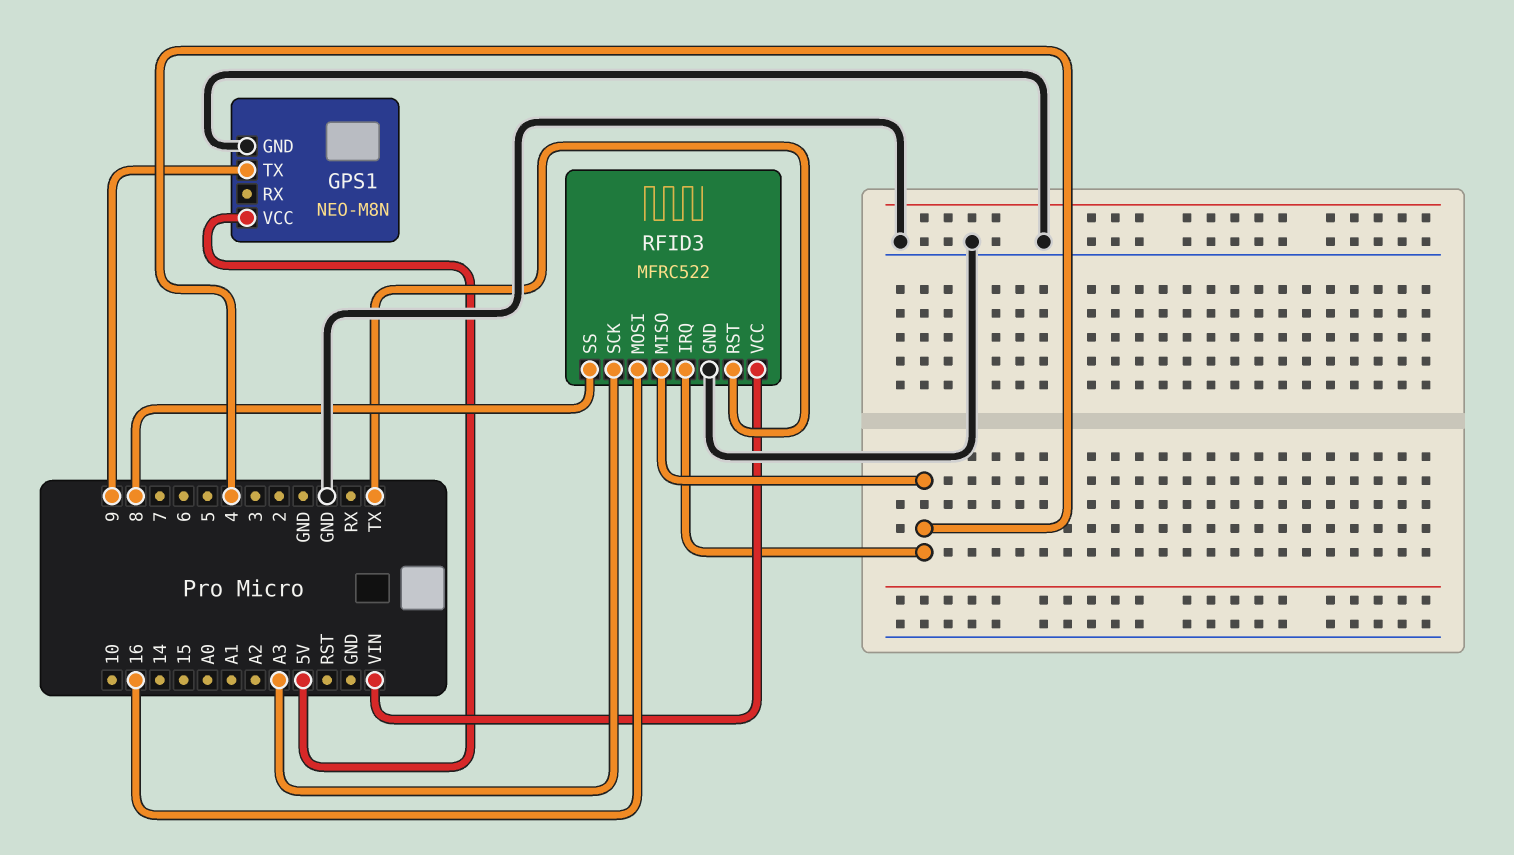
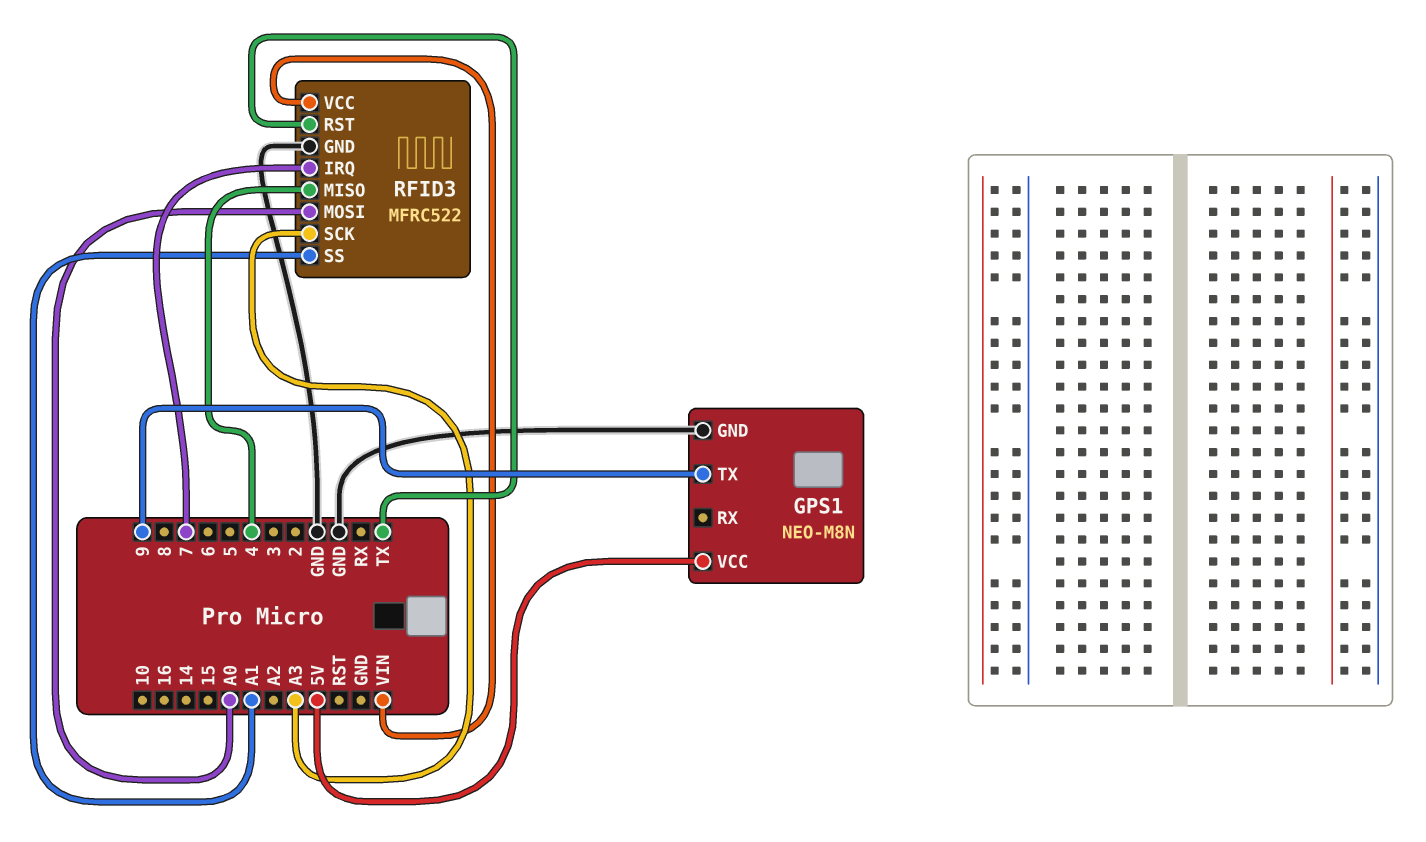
RFID3 pin IRQ: 4 -> 7
RFID3 pin MOSI: 16 -> A0
RFID3 pin SS: 8 -> A1

